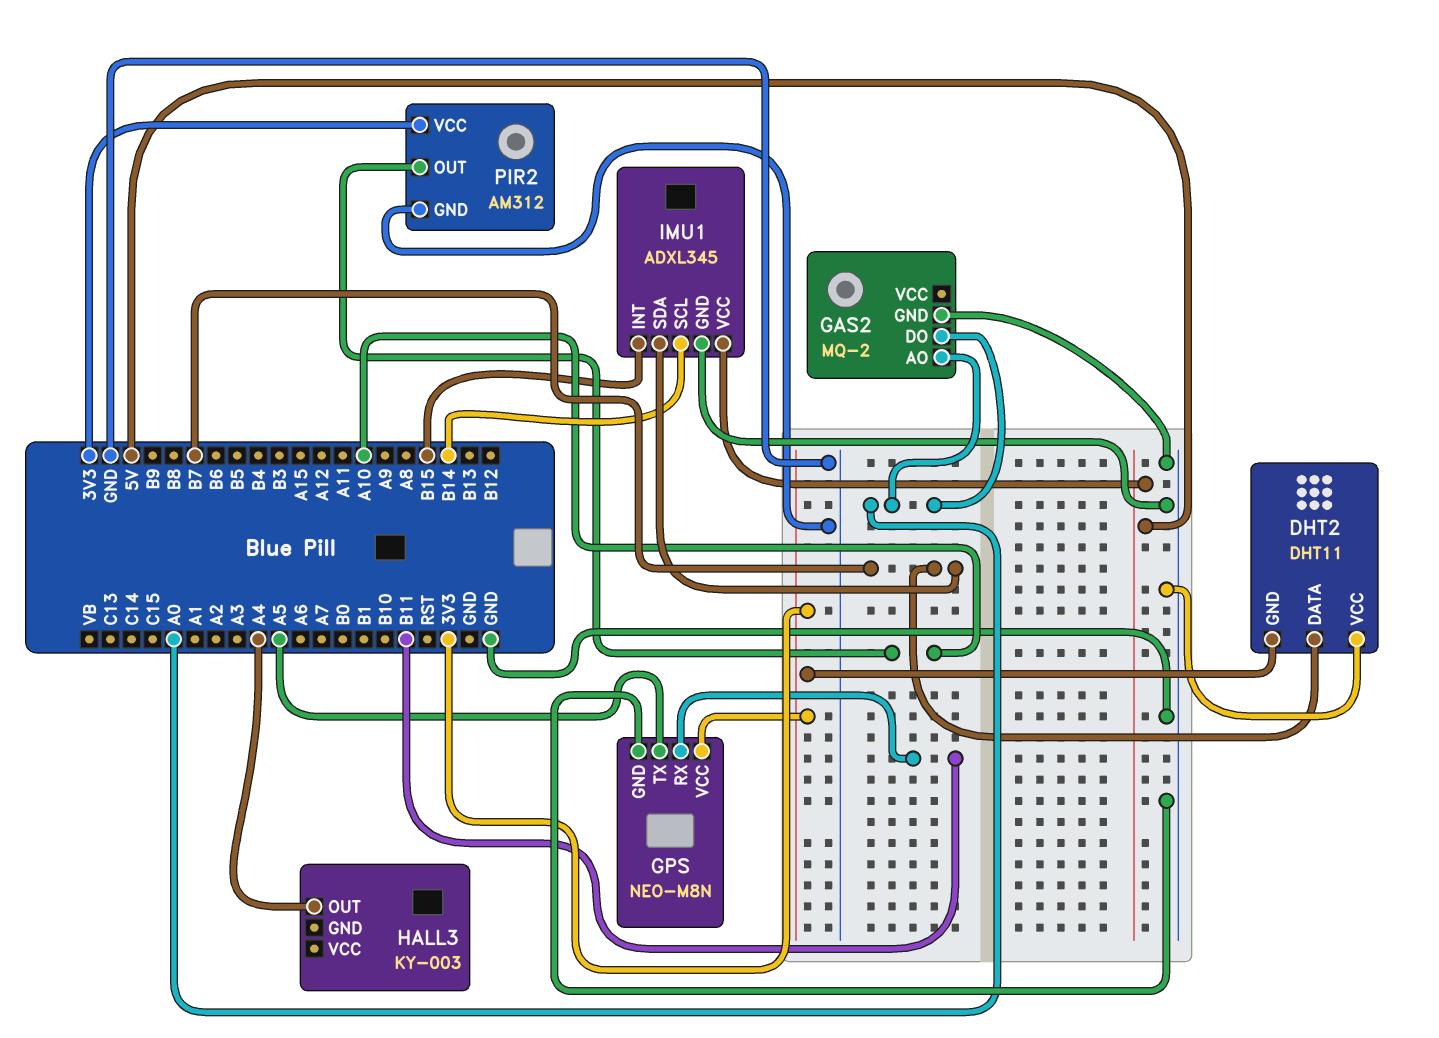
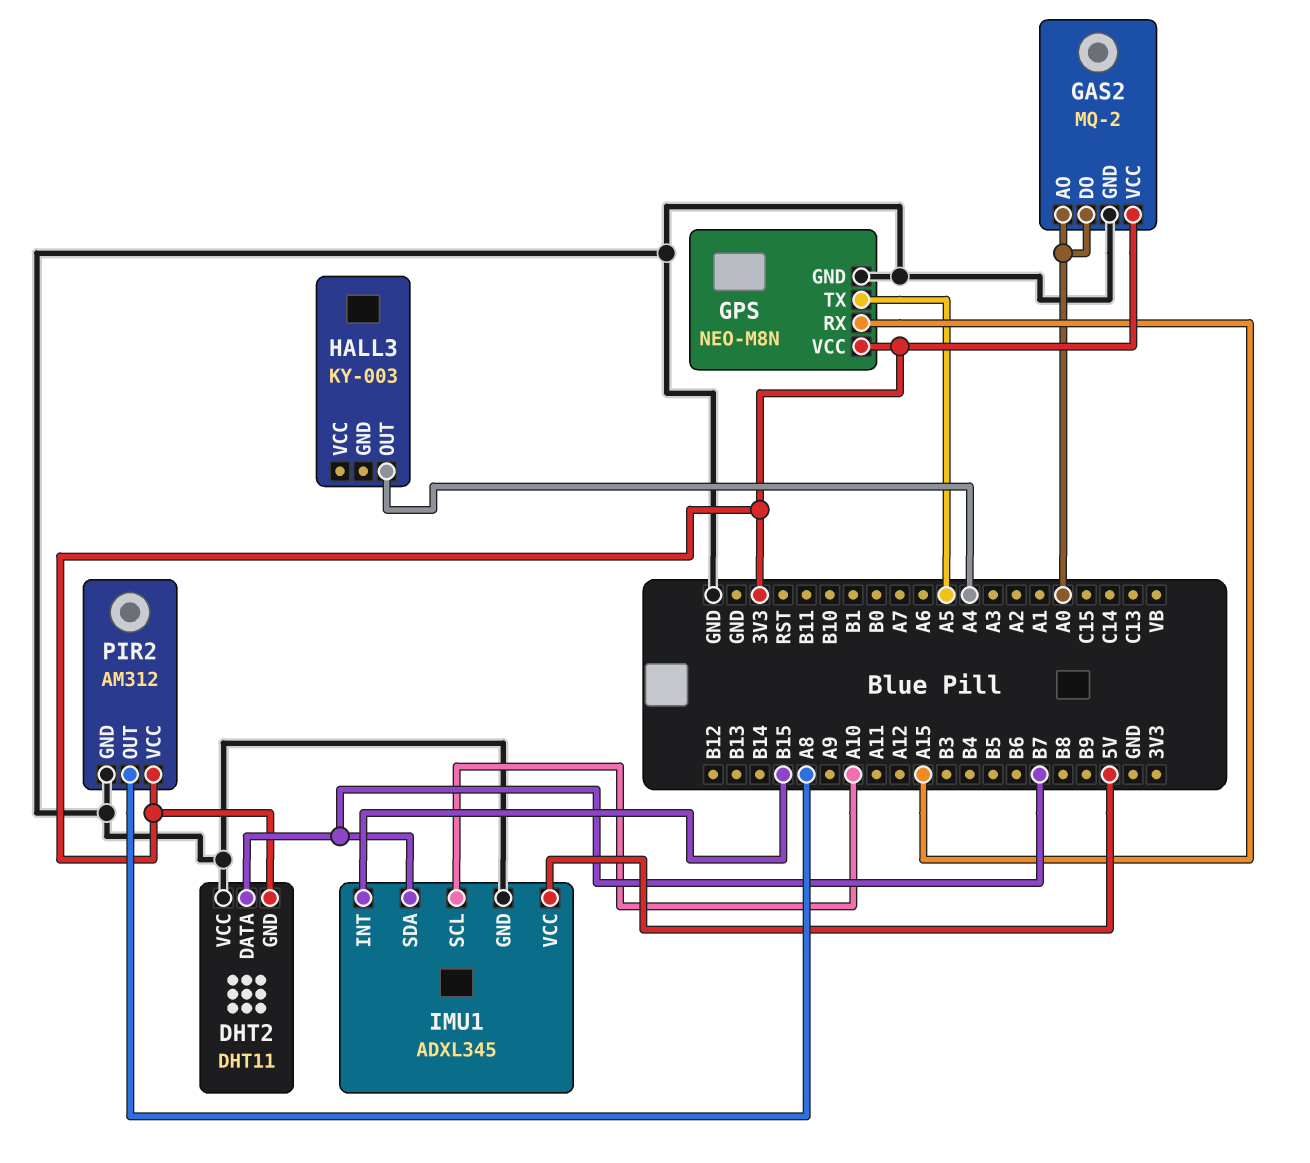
GAS2 pin VCC: none -> 3V3
GPS pin RX: B11 -> A15
IMU1 pin SCL: B14 -> A10
PIR2 pin OUT: A10 -> A8

